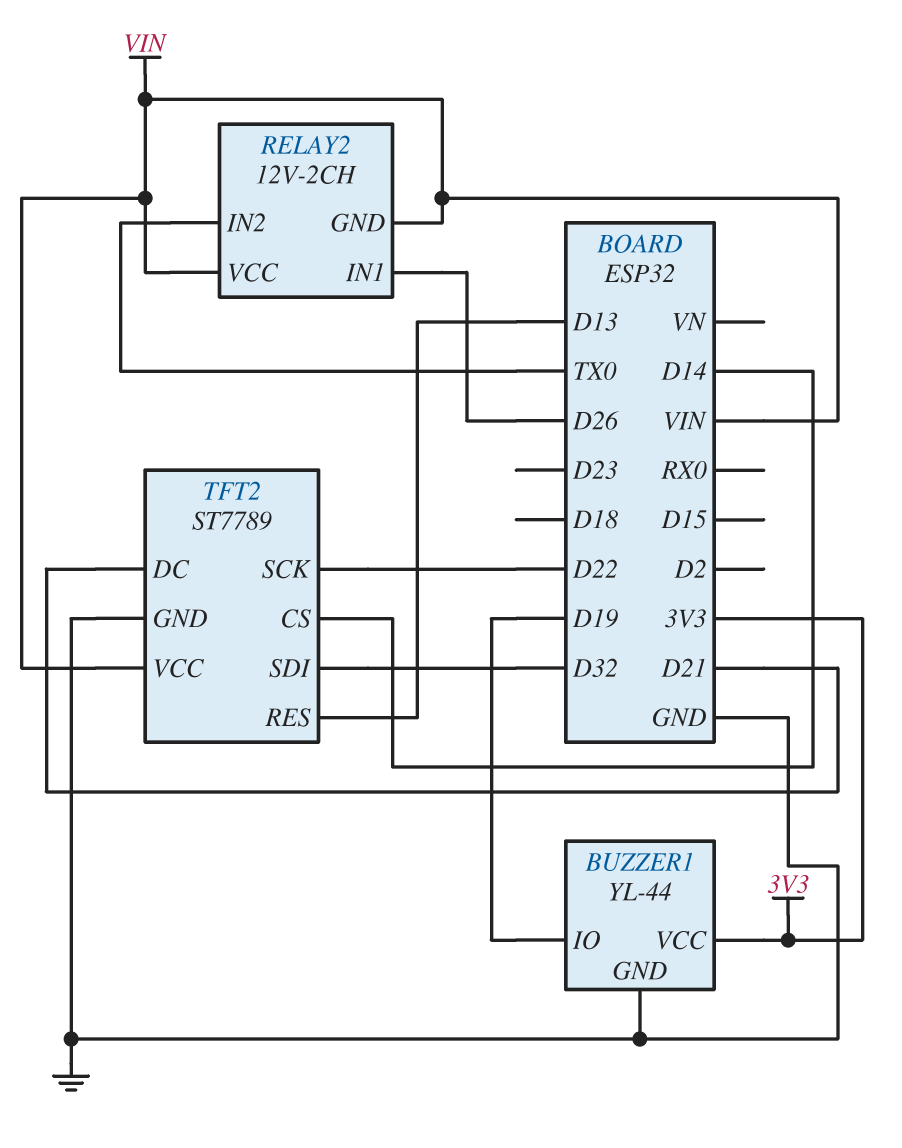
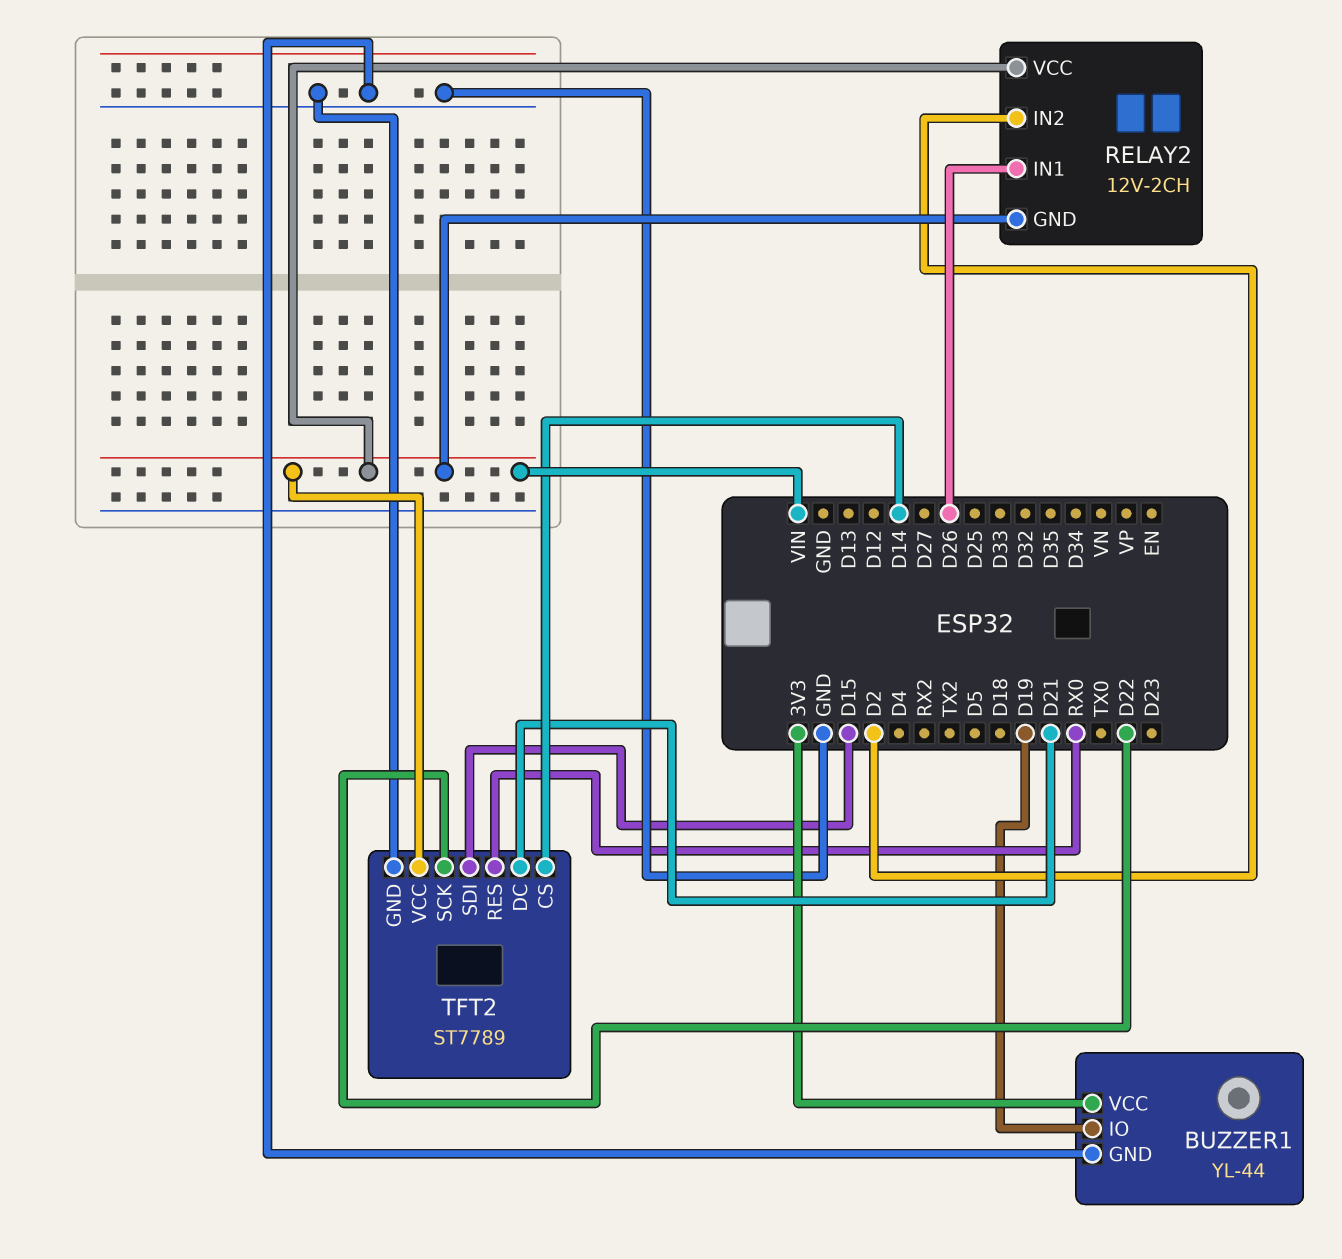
RELAY2 pin IN2: TX0 -> D2
TFT2 pin RES: D13 -> RX0
TFT2 pin SDI: D32 -> D15

